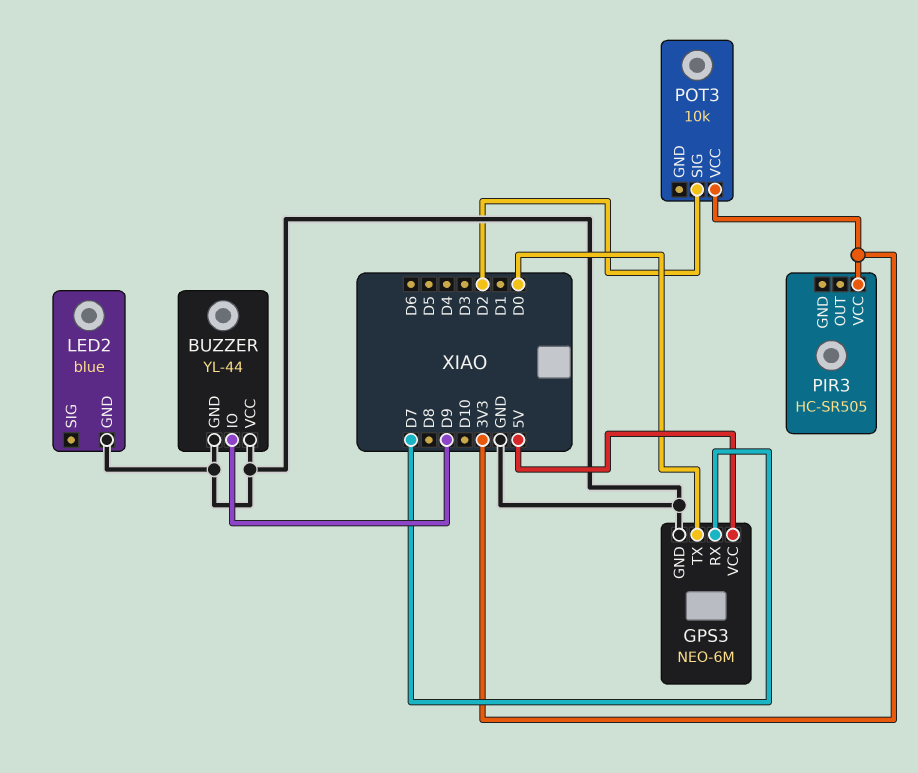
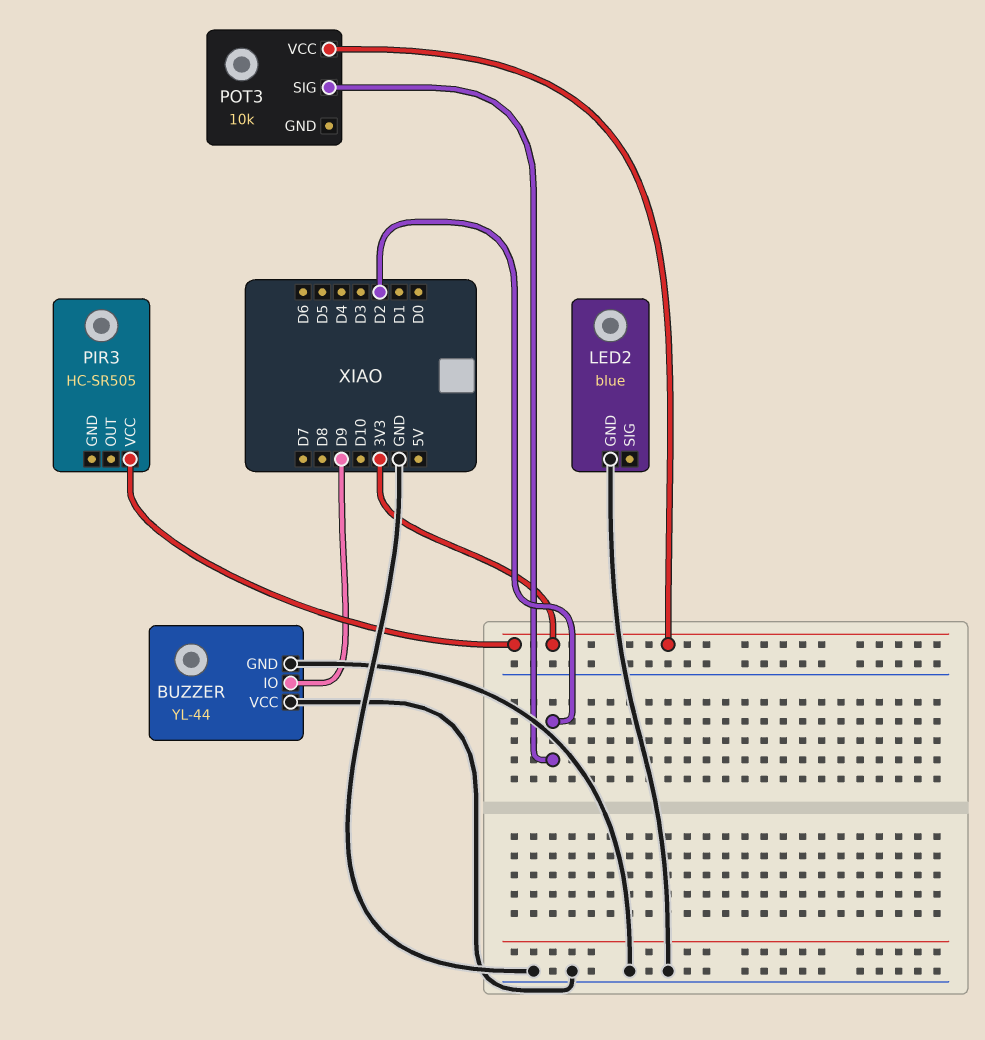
GPS3: NEO-6M -> none
GPS3 pin GND: GND -> none
GPS3 pin RX: D7 -> none
GPS3 pin TX: D0 -> none
GPS3 pin VCC: 5V -> none

